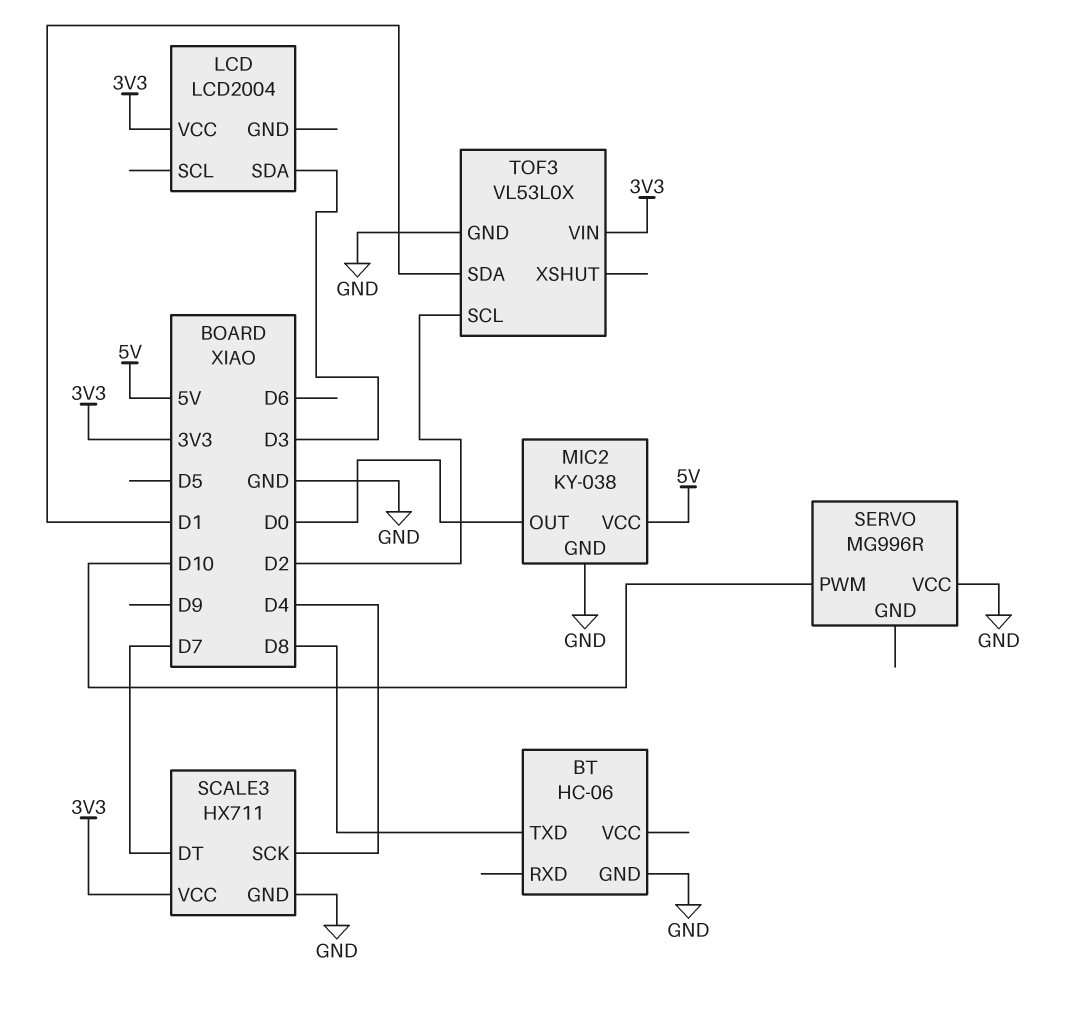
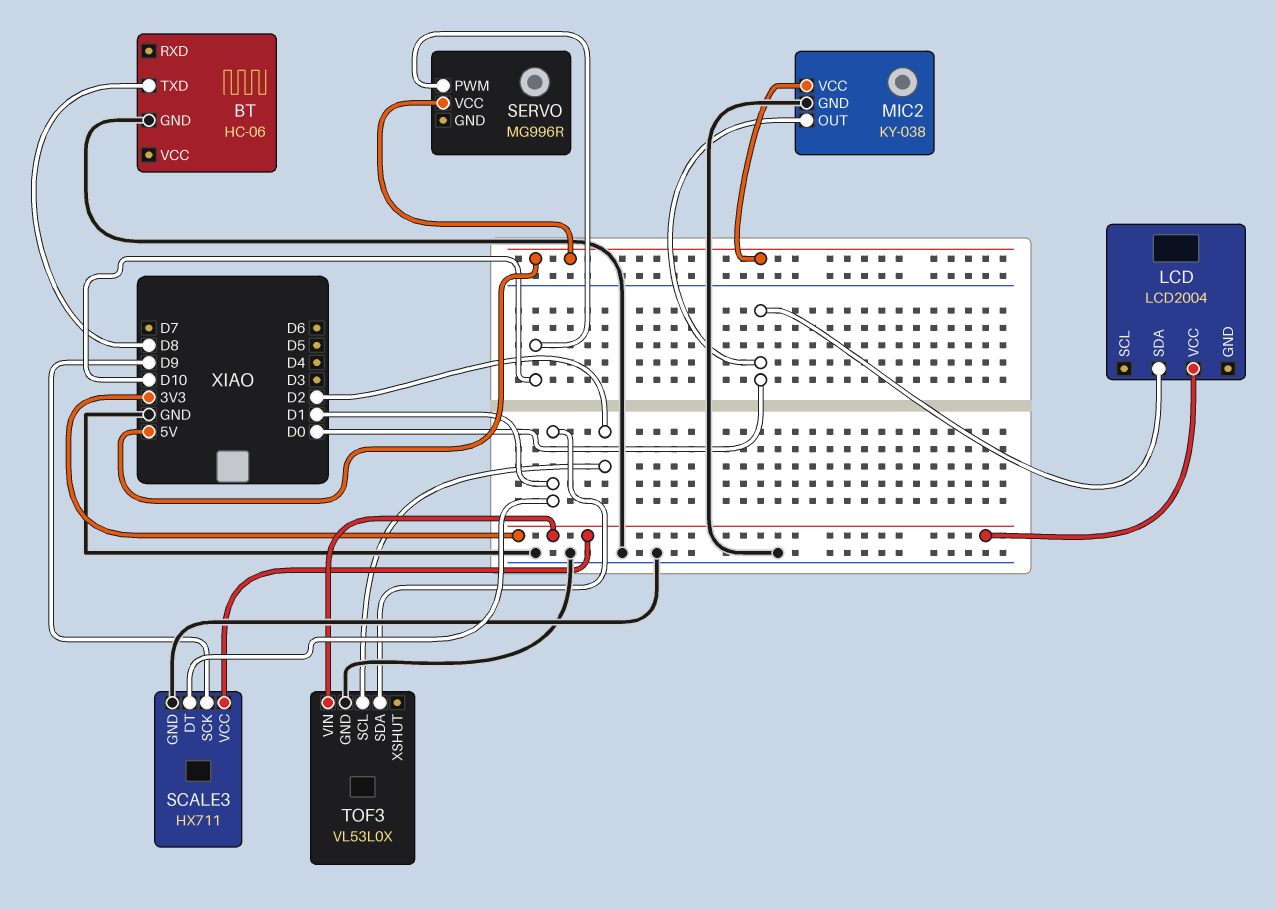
LCD pin SDA: D3 -> D0
SCALE3 pin DT: D7 -> D1
SCALE3 pin SCK: D4 -> D9
SERVO pin VCC: GND -> 5V

